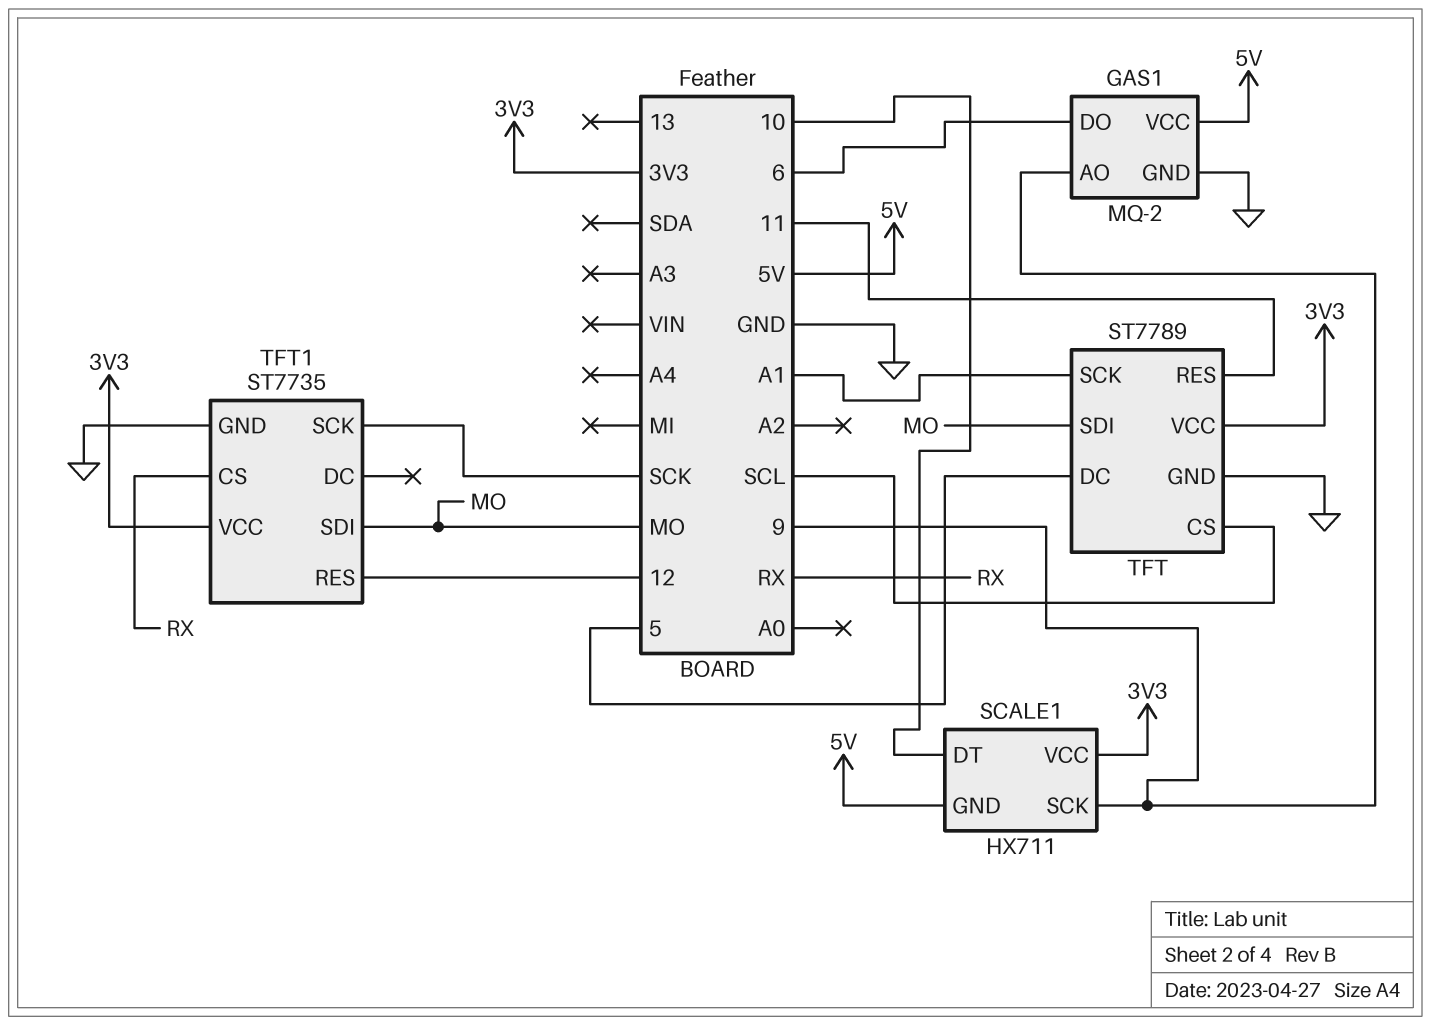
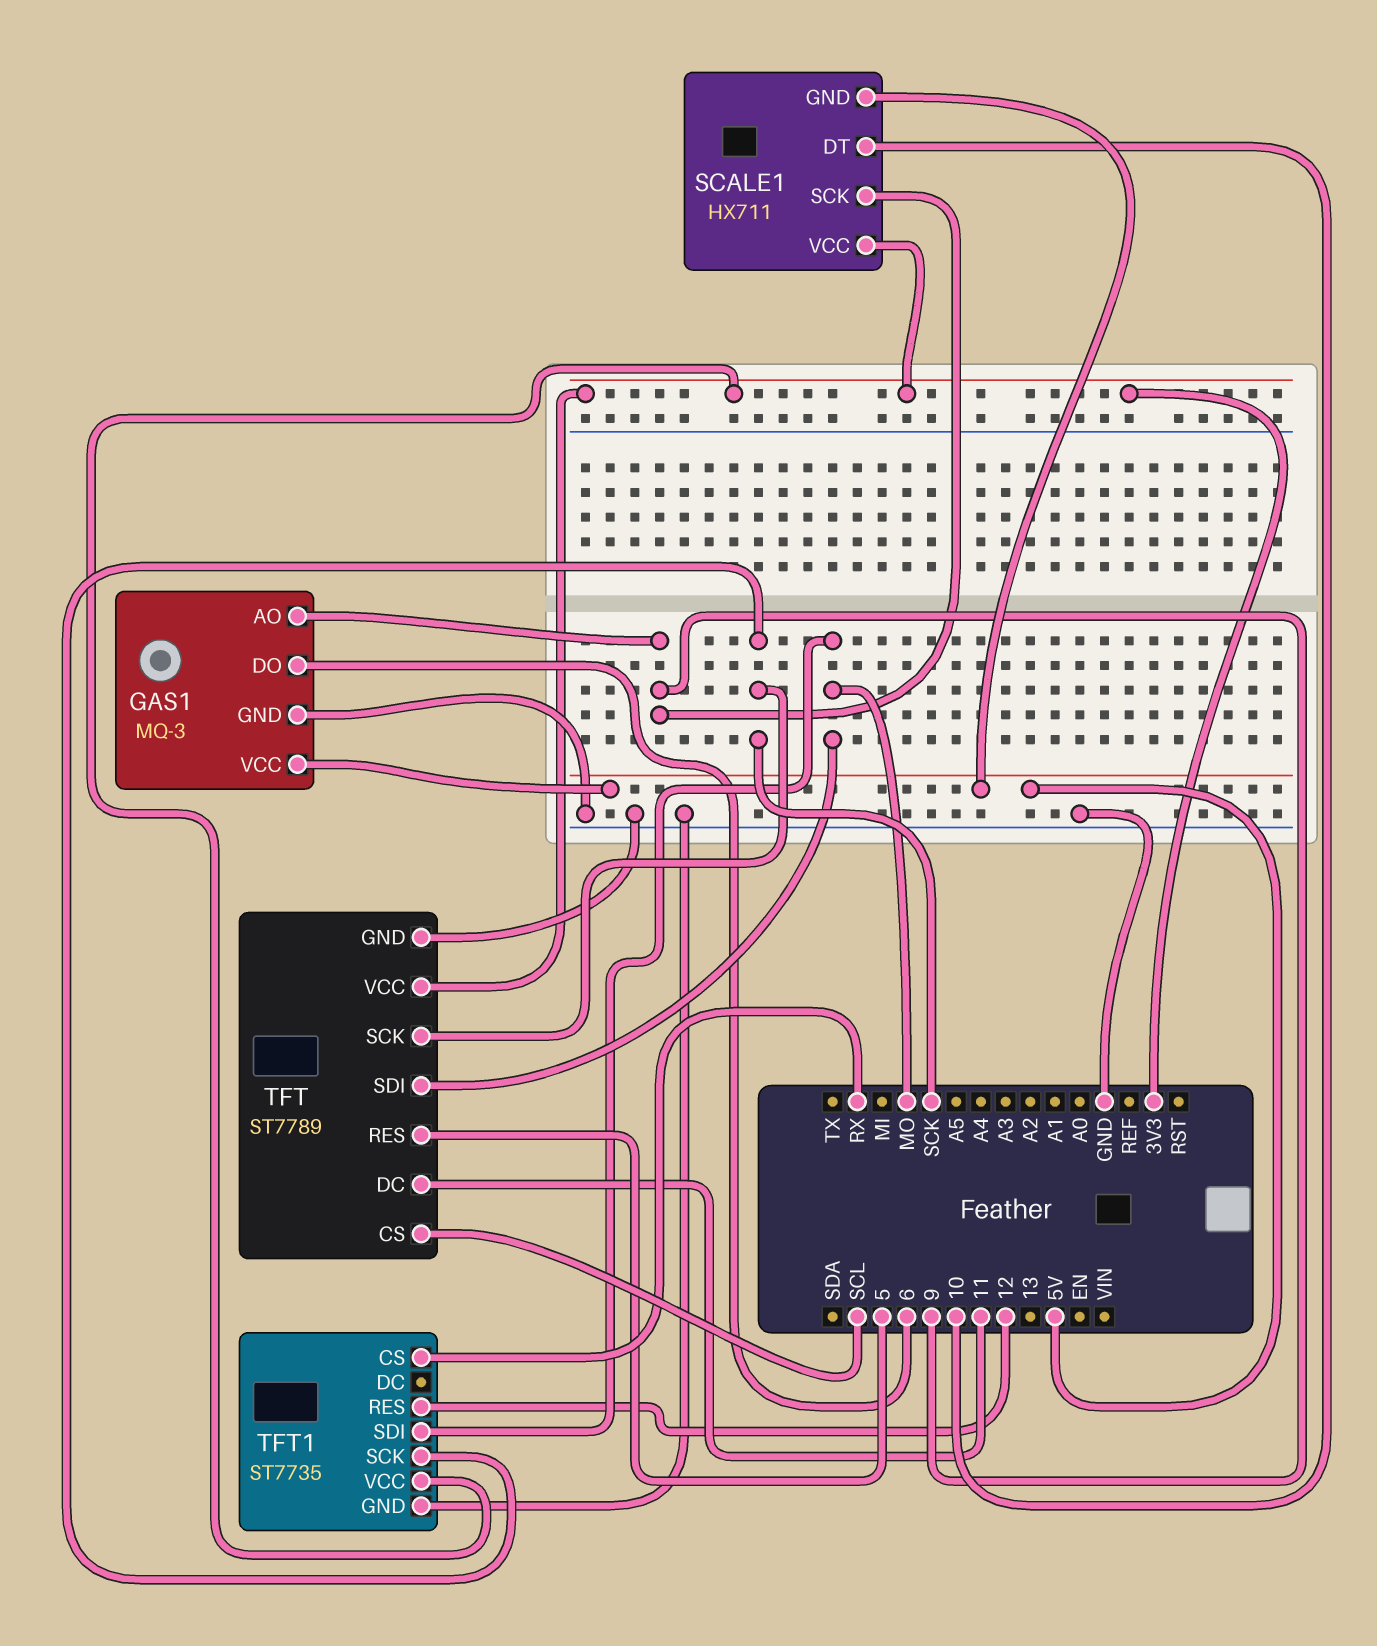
GAS1: MQ-2 -> MQ-3
TFT pin DC: 5 -> 11
TFT pin RES: 11 -> 5
TFT pin SCK: A1 -> SCK

